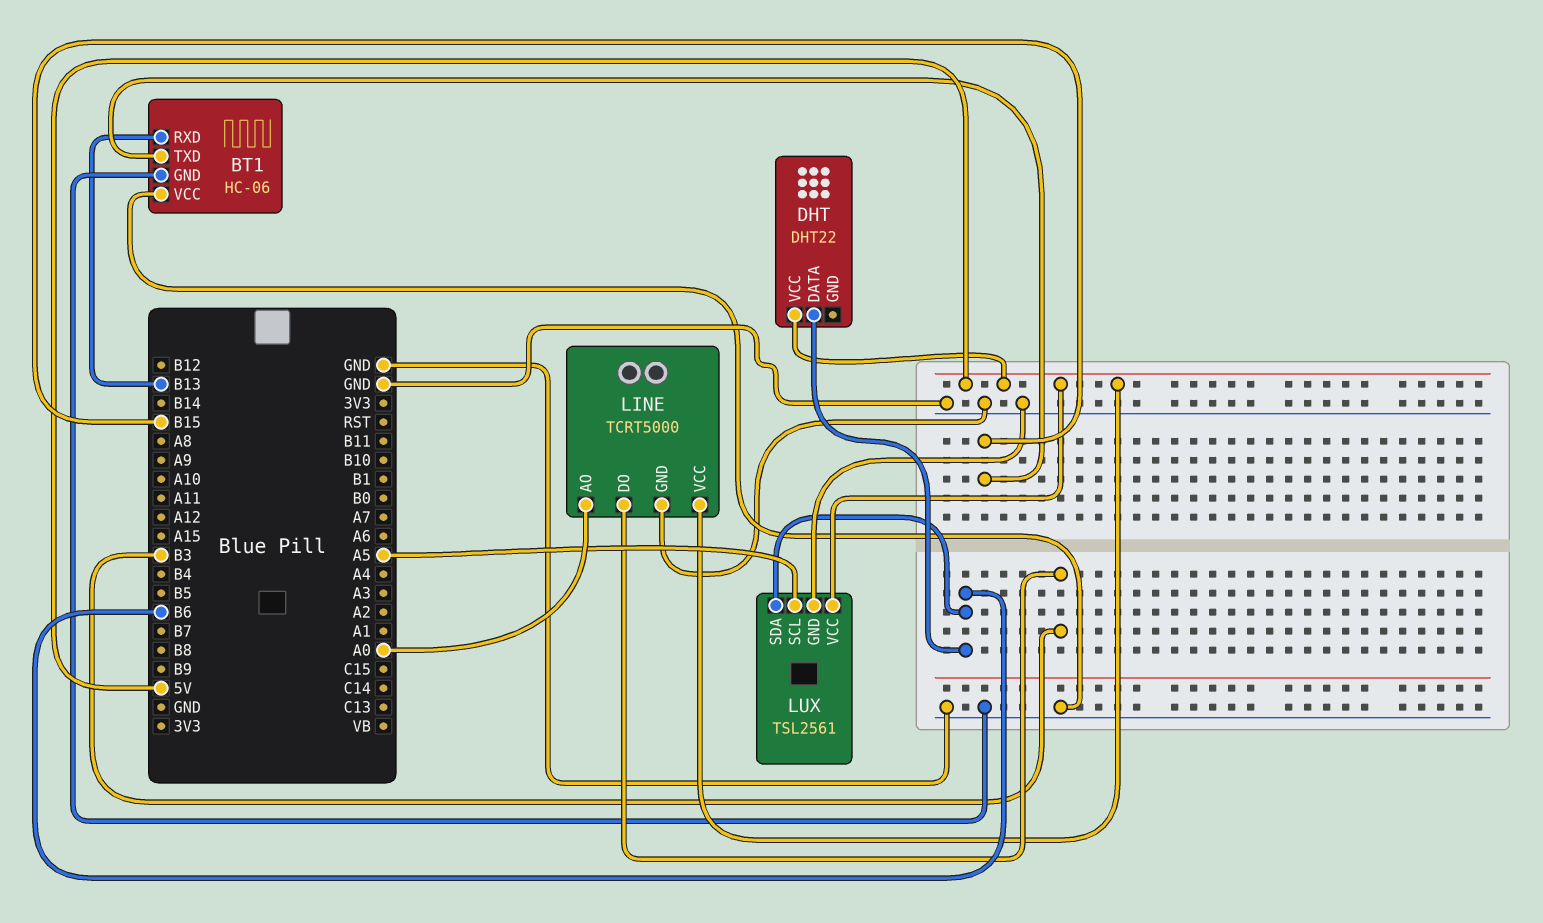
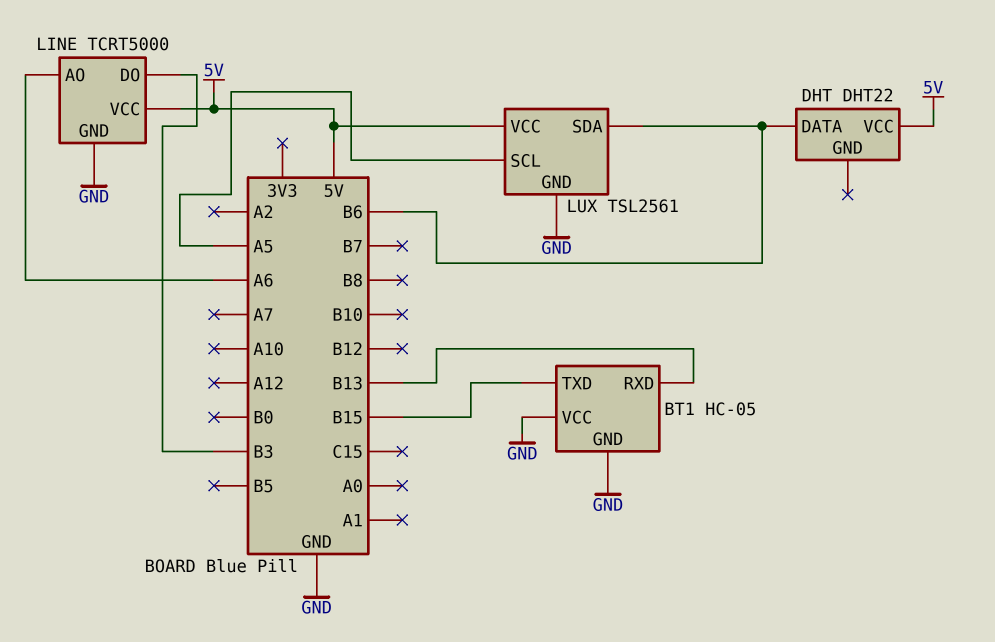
BT1: HC-06 -> HC-05
LINE pin AO: A0 -> A6

